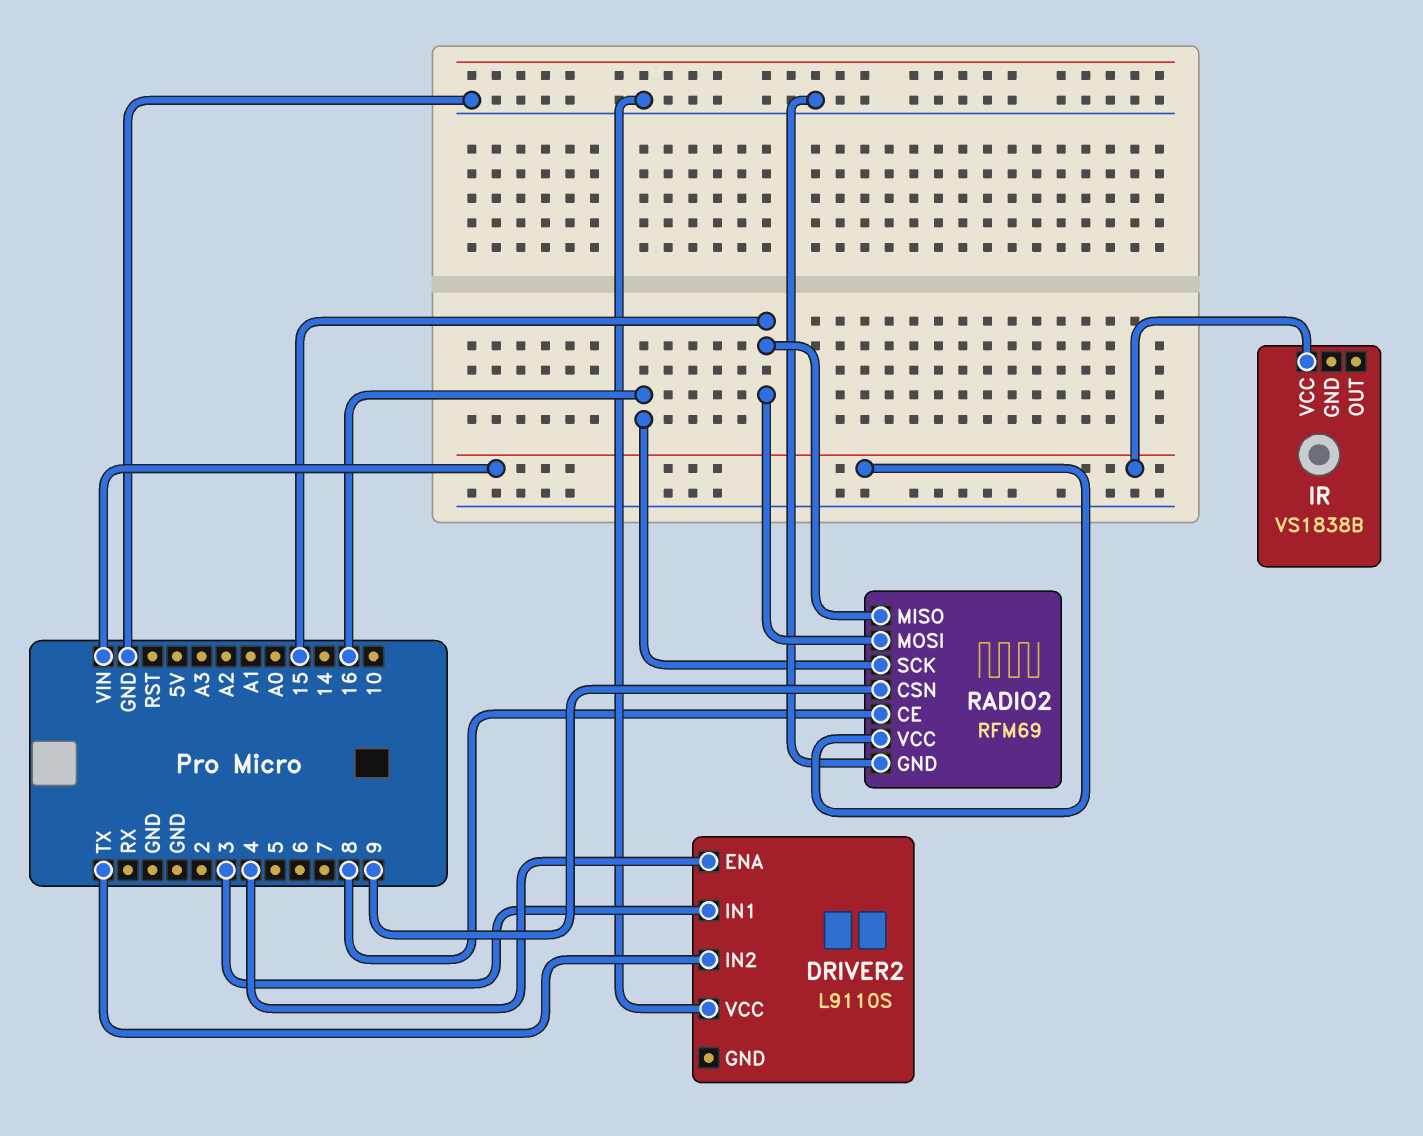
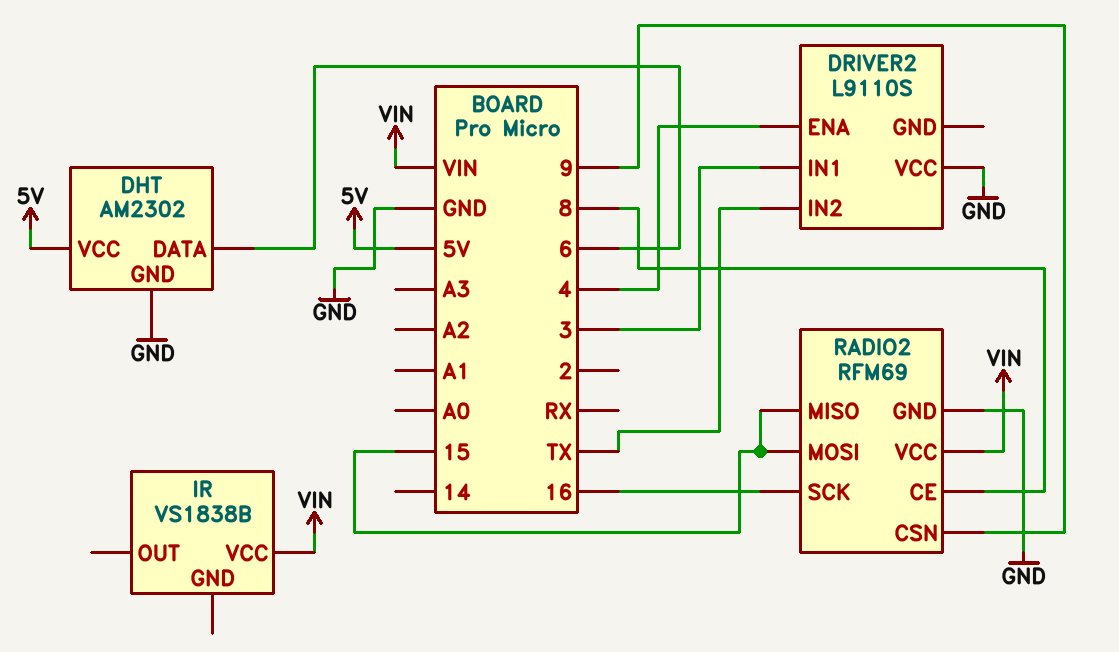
DHT: none -> AM2302
DHT pin DATA: none -> 6
DHT pin GND: none -> GND
DHT pin VCC: none -> 5V

